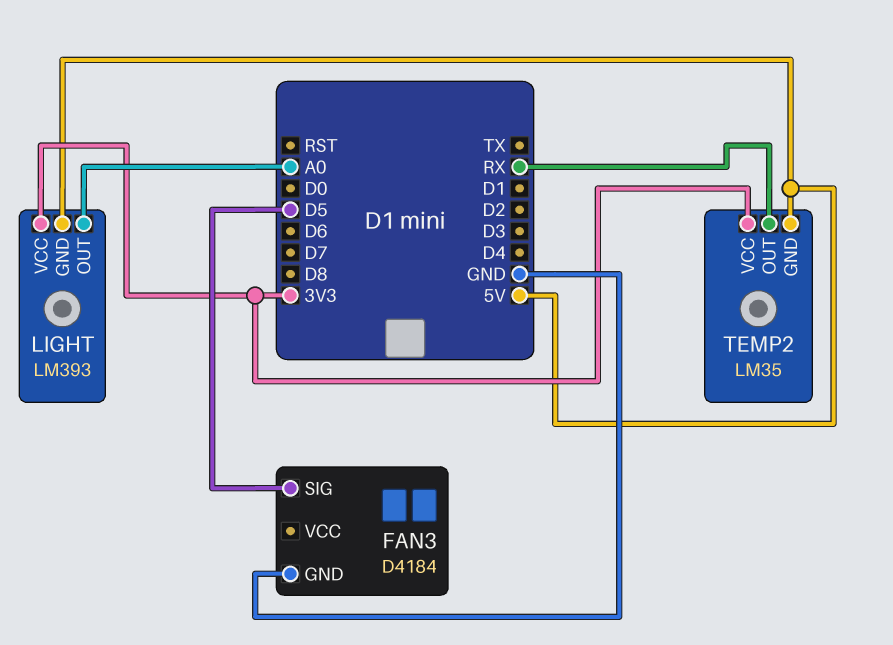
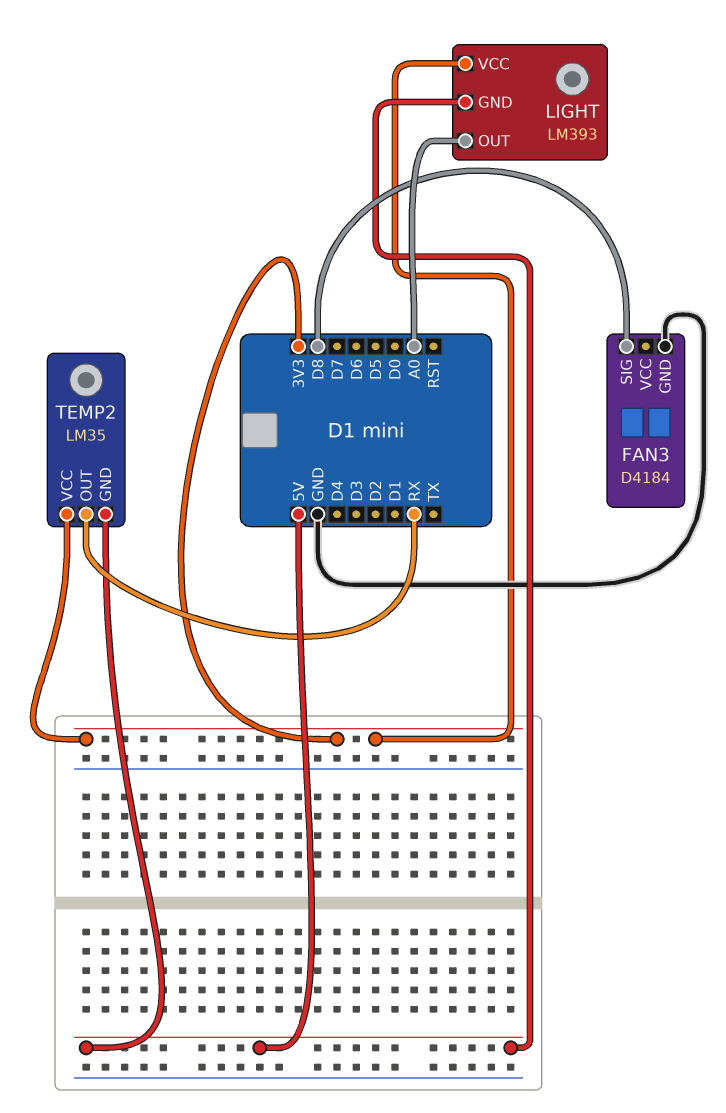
FAN3 pin SIG: D5 -> D8

